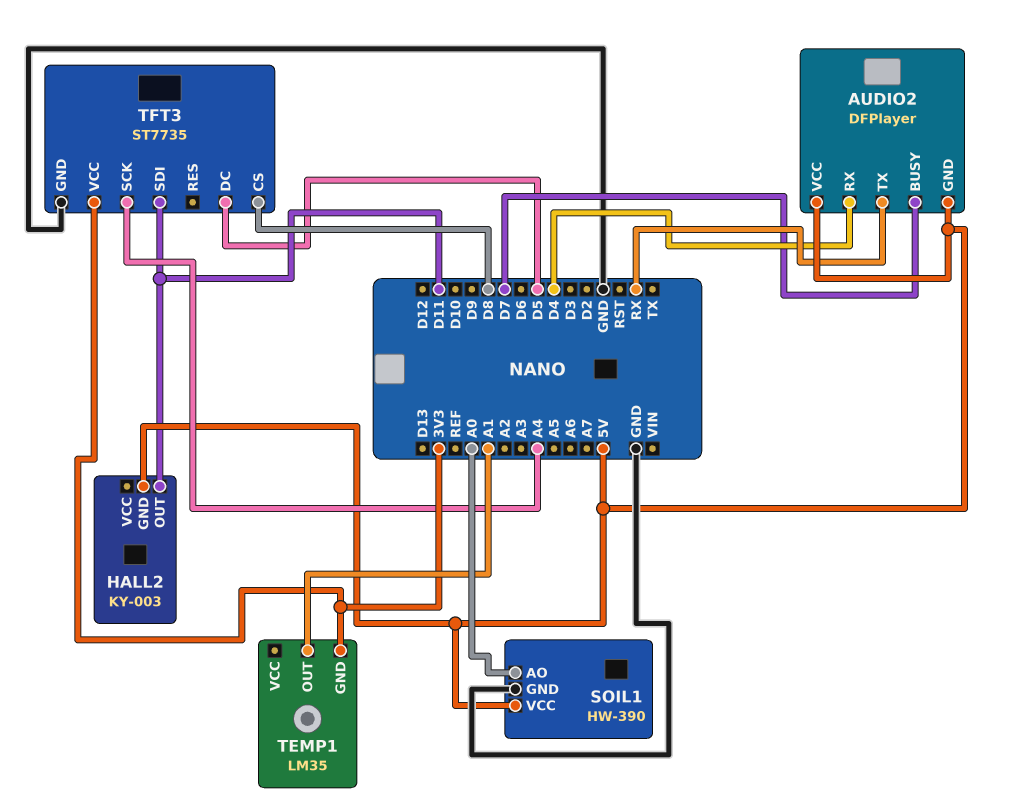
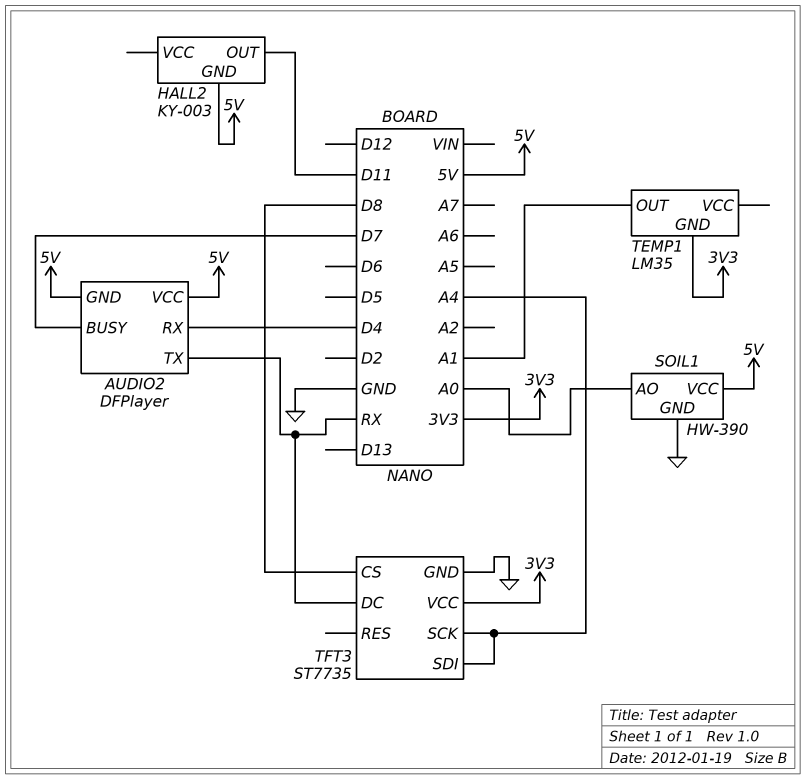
TFT3 pin DC: D5 -> RX
TFT3 pin SDI: D11 -> A4

